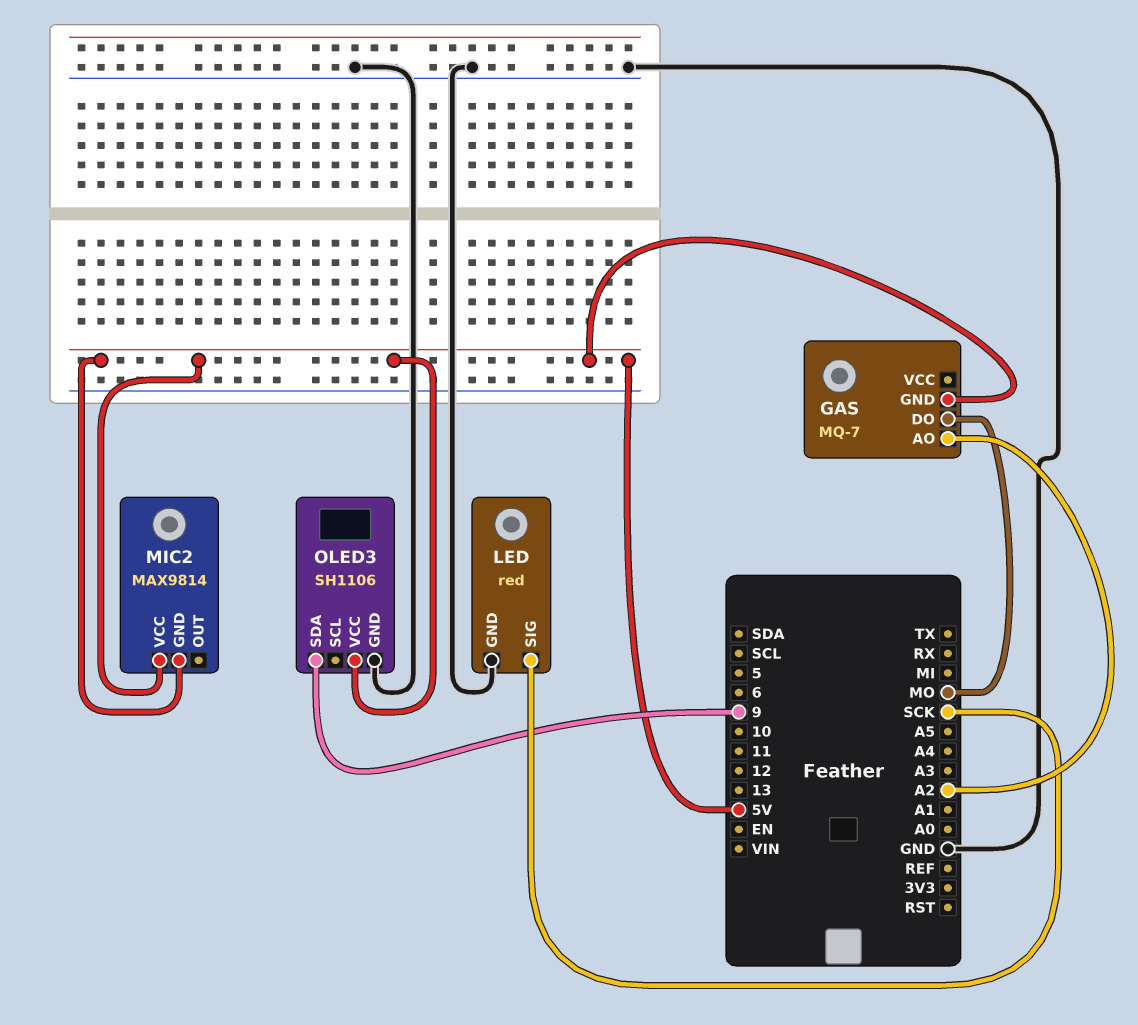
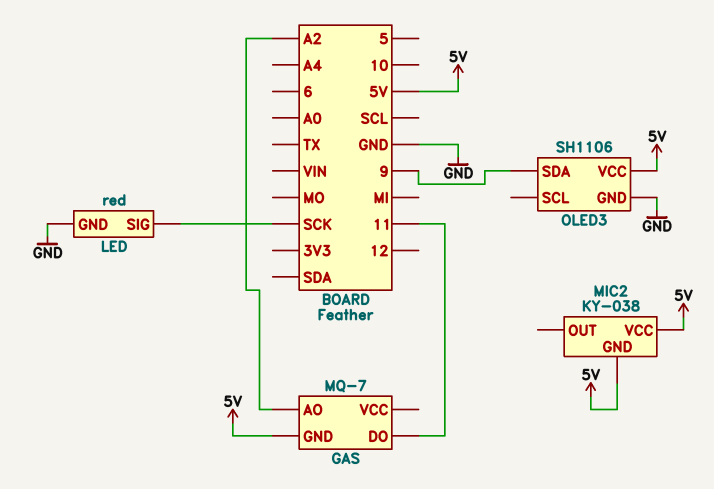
GAS pin DO: MO -> 11
MIC2: MAX9814 -> KY-038

